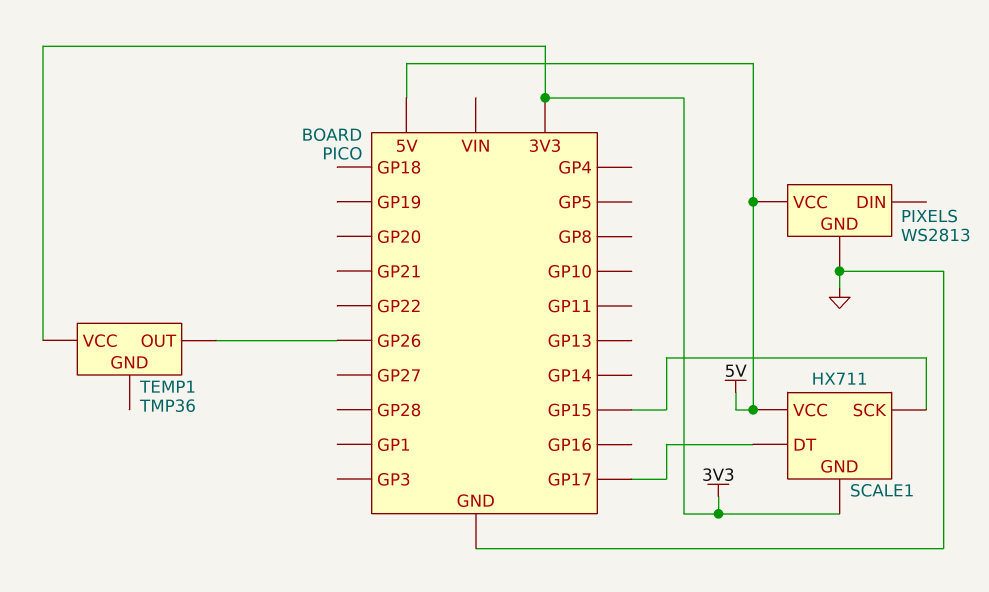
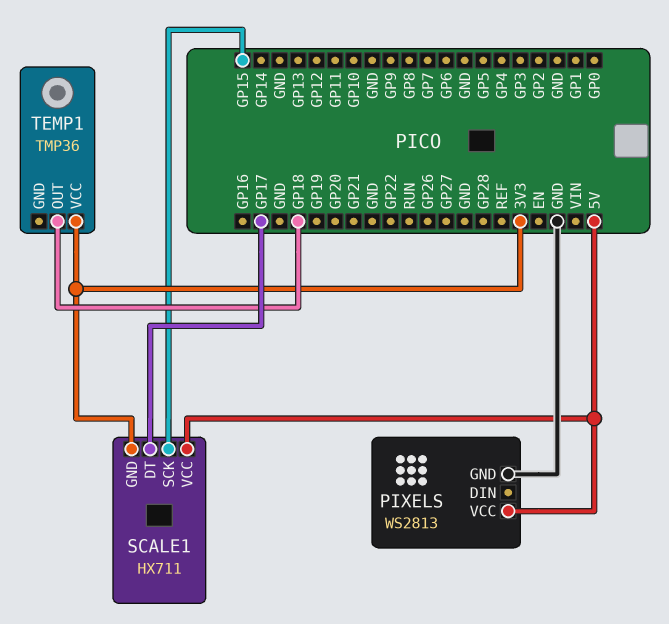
TEMP1 pin OUT: GP26 -> GP18

